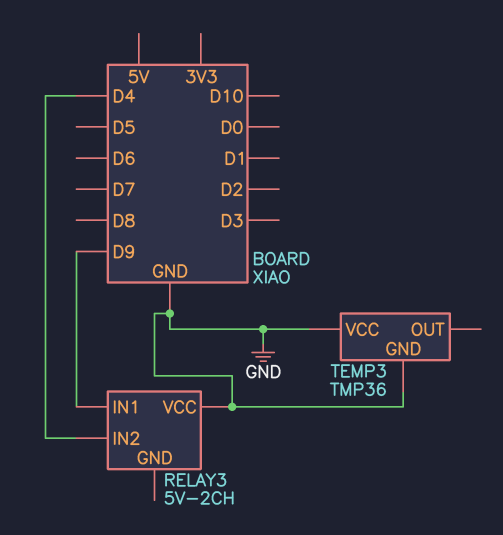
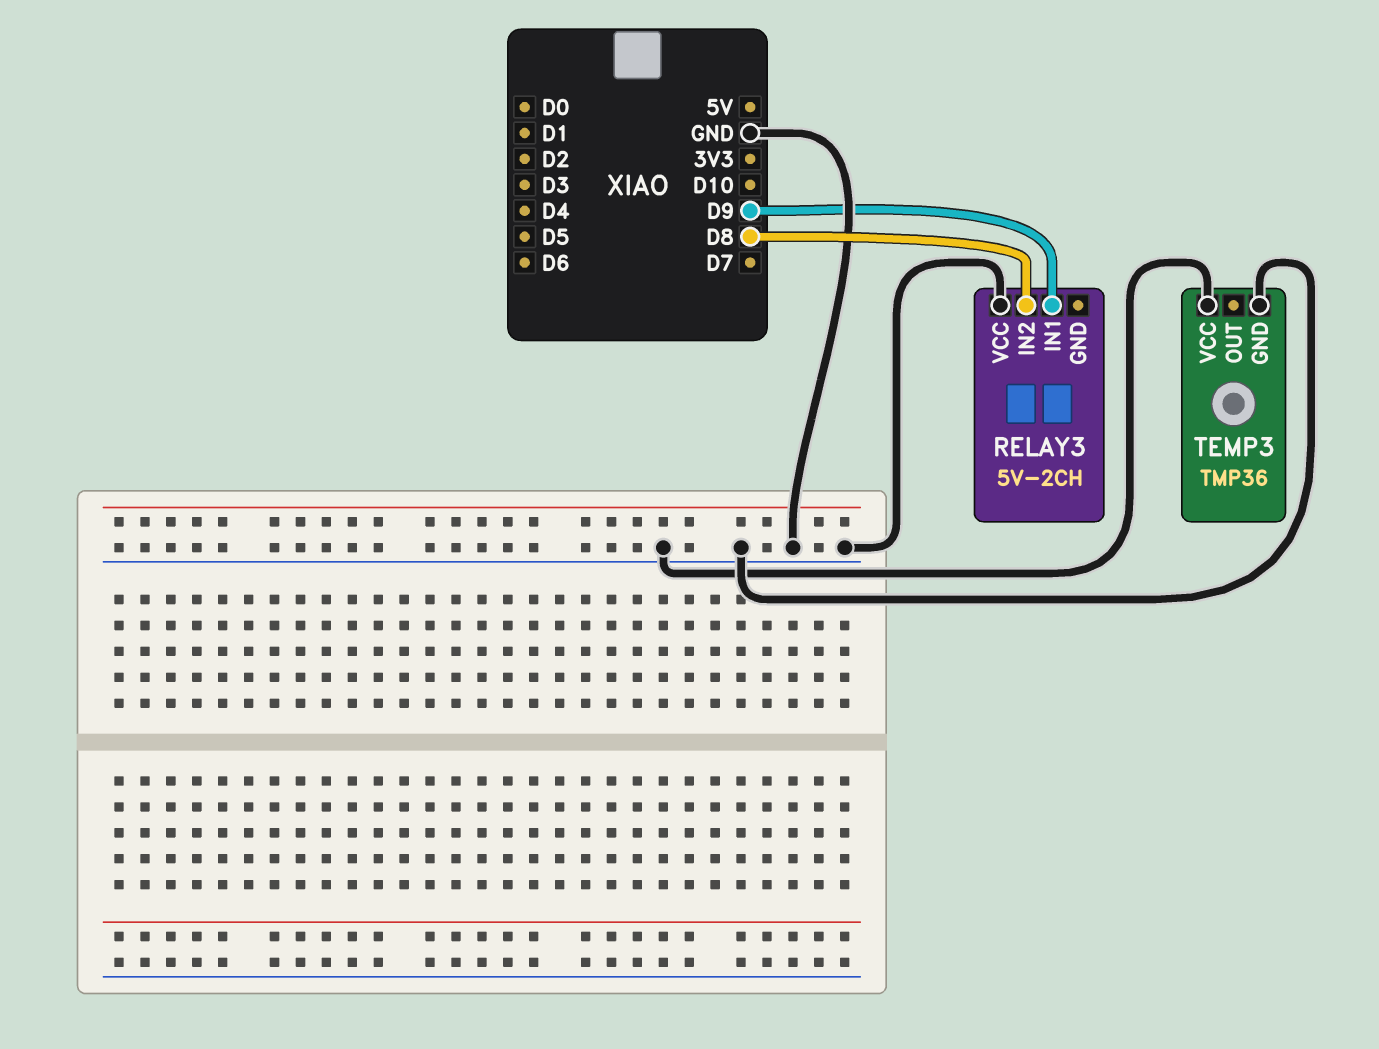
RELAY3 pin IN2: D4 -> D8

